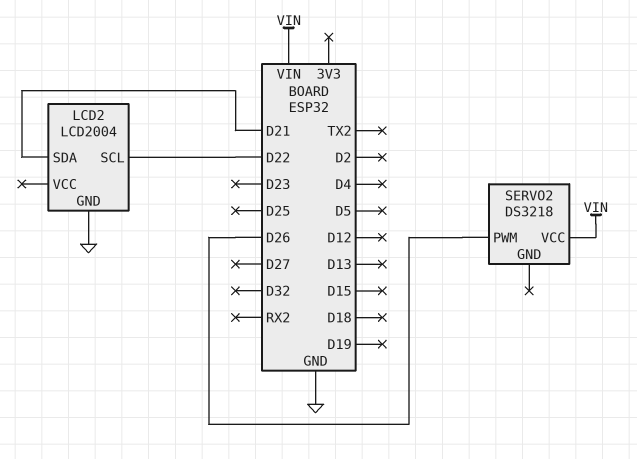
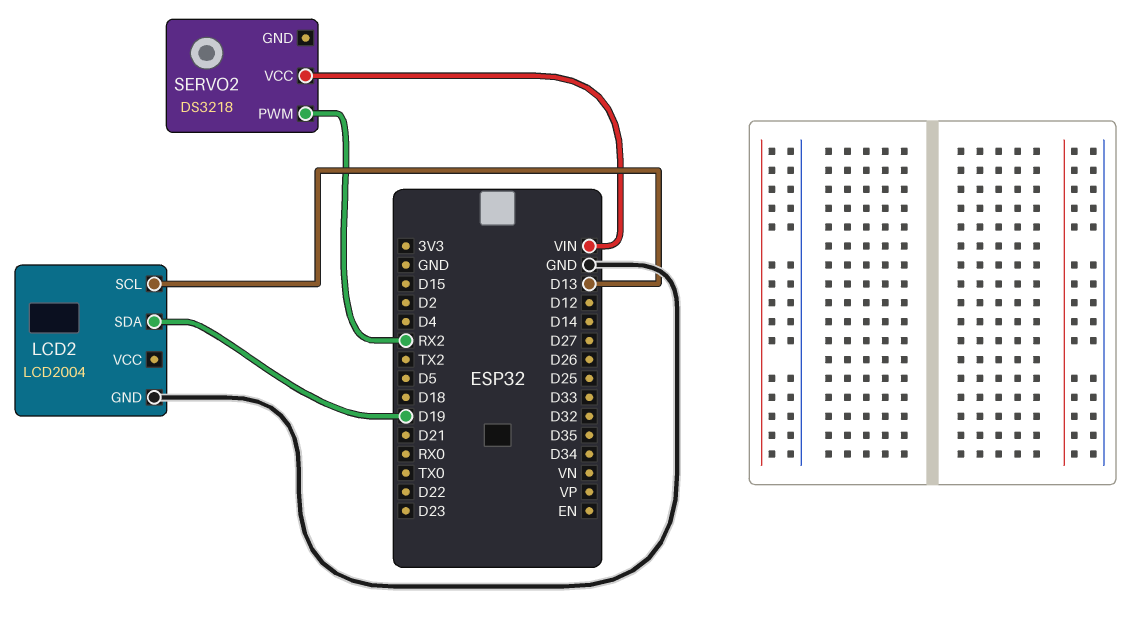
LCD2 pin SCL: D22 -> D13
LCD2 pin SDA: D21 -> D19
SERVO2 pin PWM: D26 -> RX2

